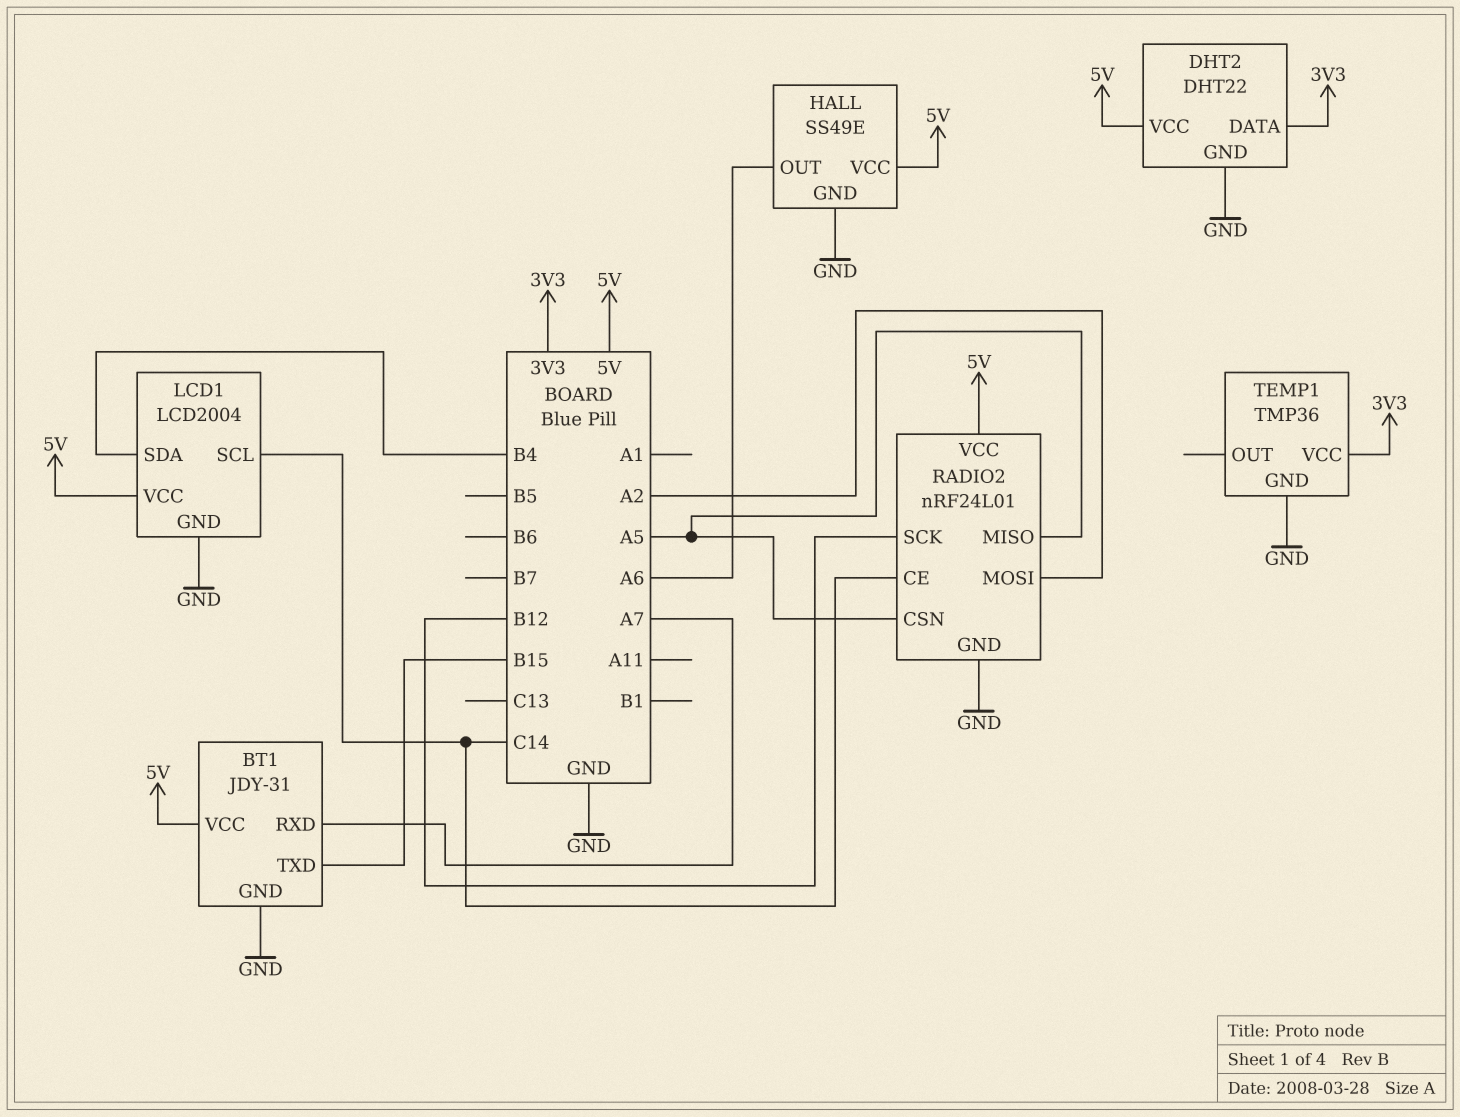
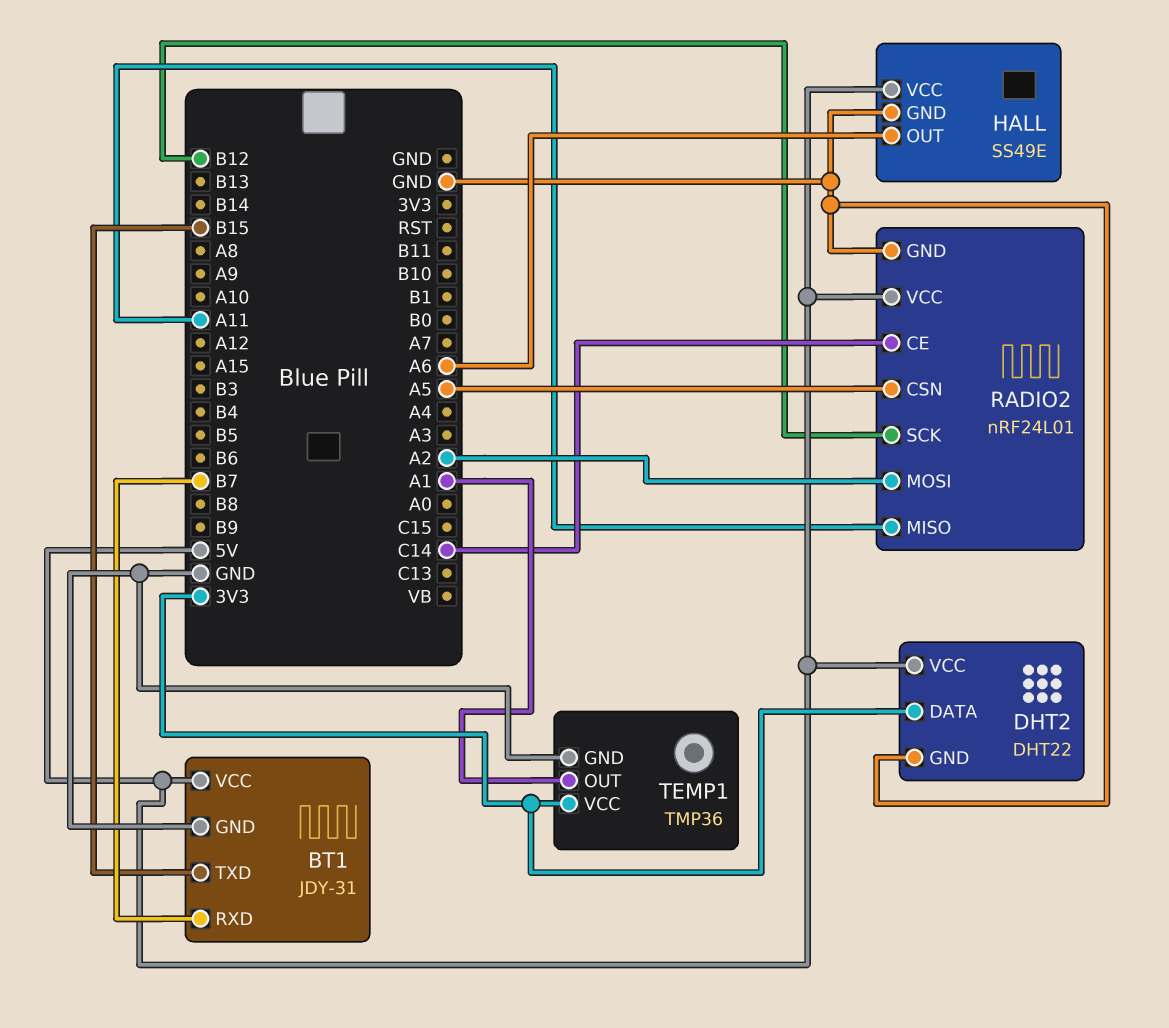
BT1 pin RXD: A7 -> B7
LCD1: LCD2004 -> none
LCD1 pin GND: GND -> none
LCD1 pin SCL: C14 -> none
LCD1 pin SDA: B4 -> none
LCD1 pin VCC: 5V -> none
RADIO2 pin MISO: A5 -> A11
TEMP1 pin OUT: none -> A1

